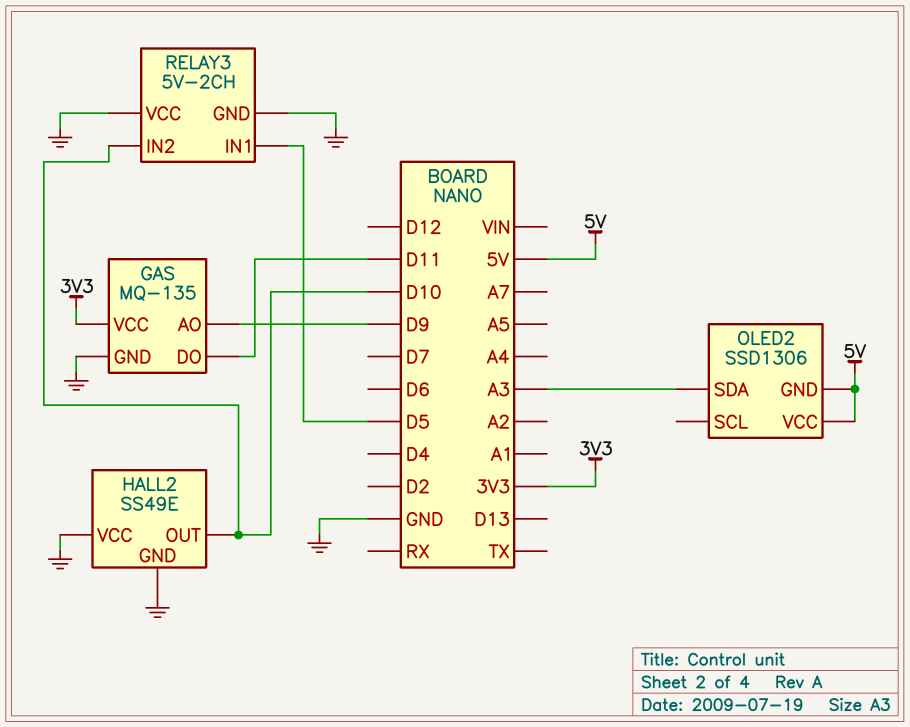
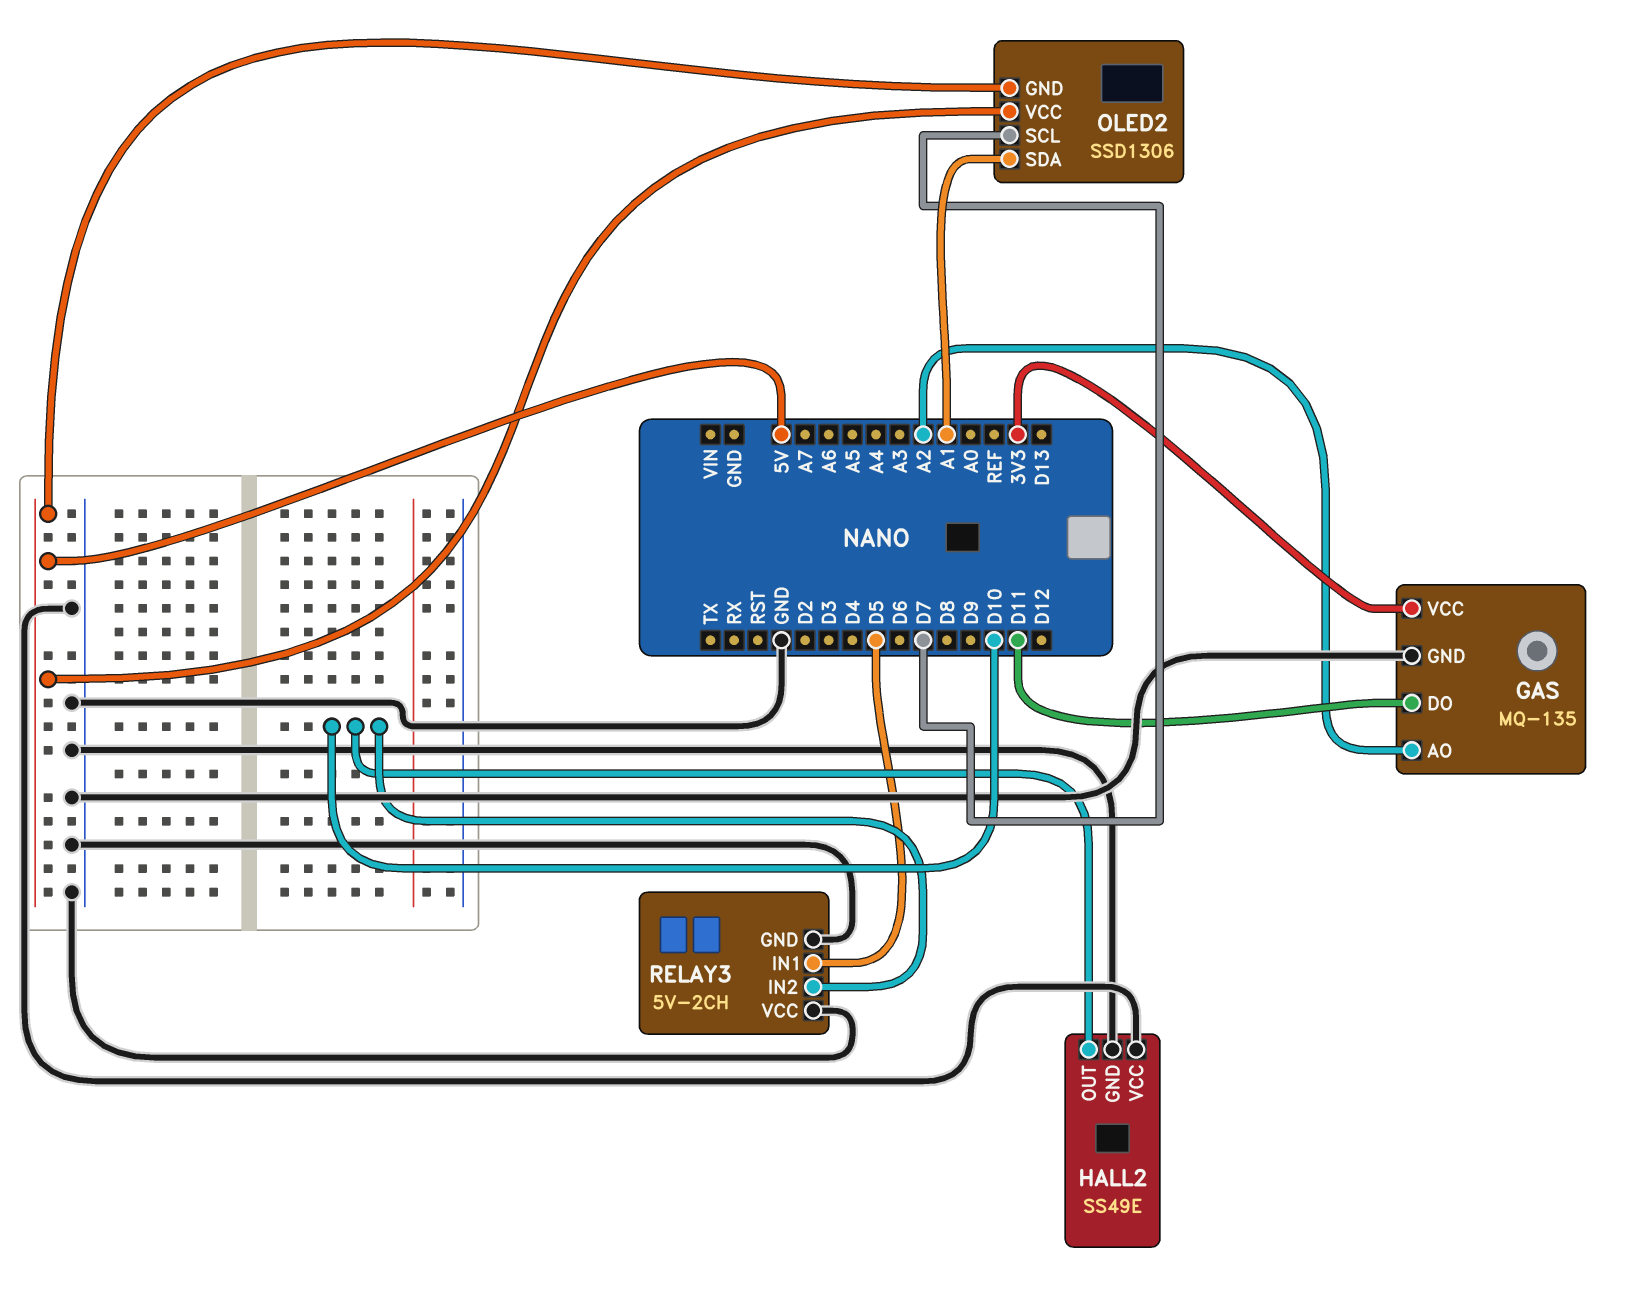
GAS pin AO: D9 -> A2
OLED2 pin SCL: none -> D7
OLED2 pin SDA: A3 -> A1

